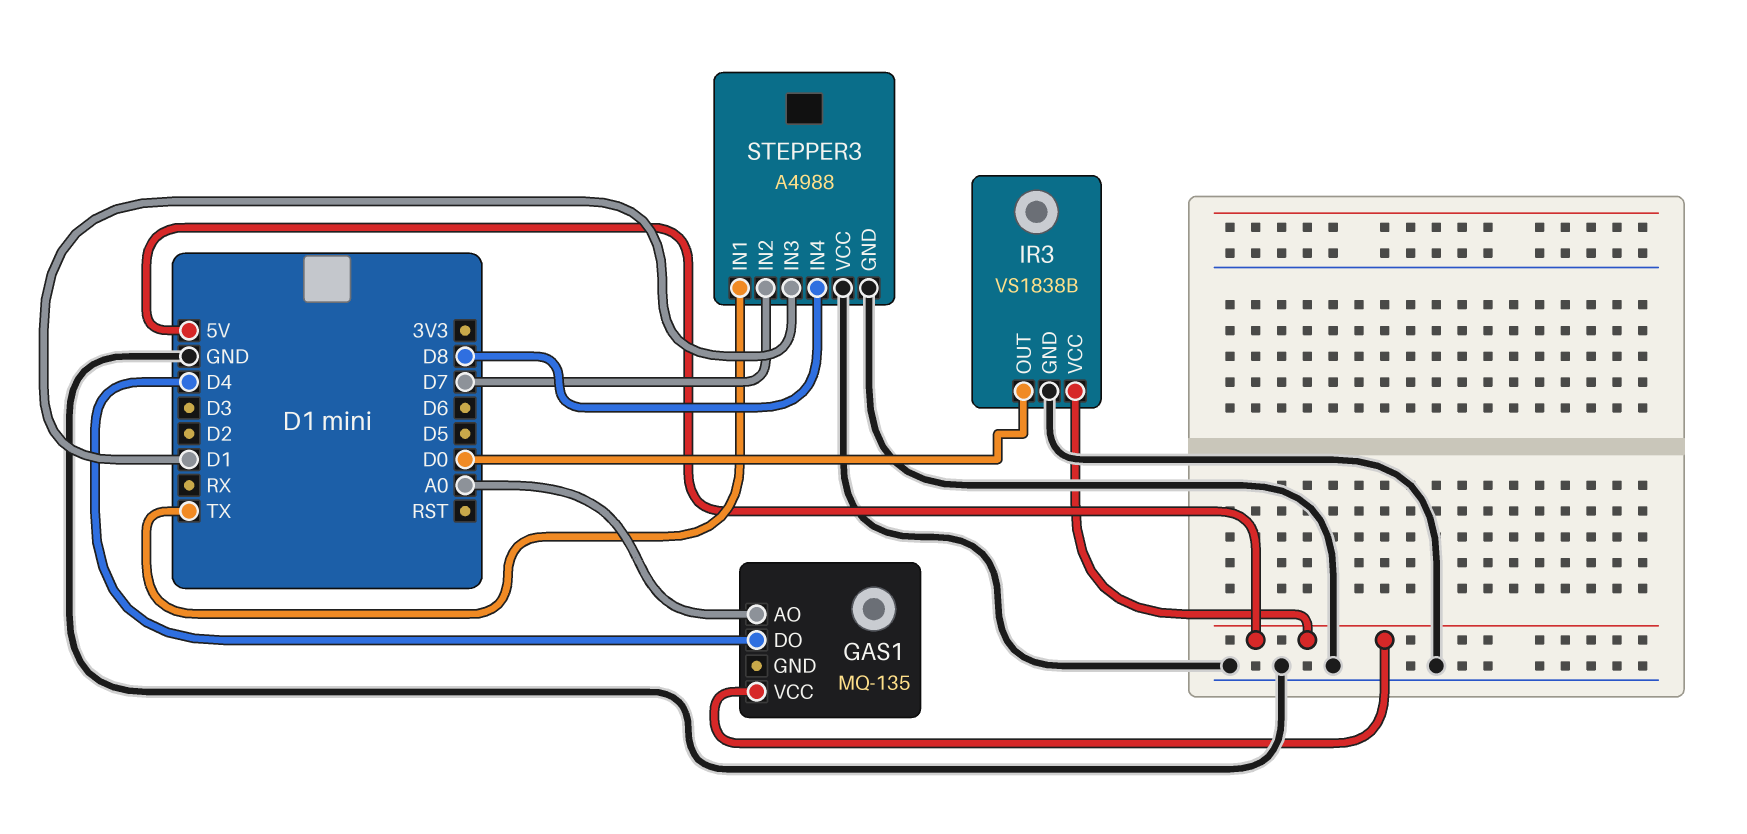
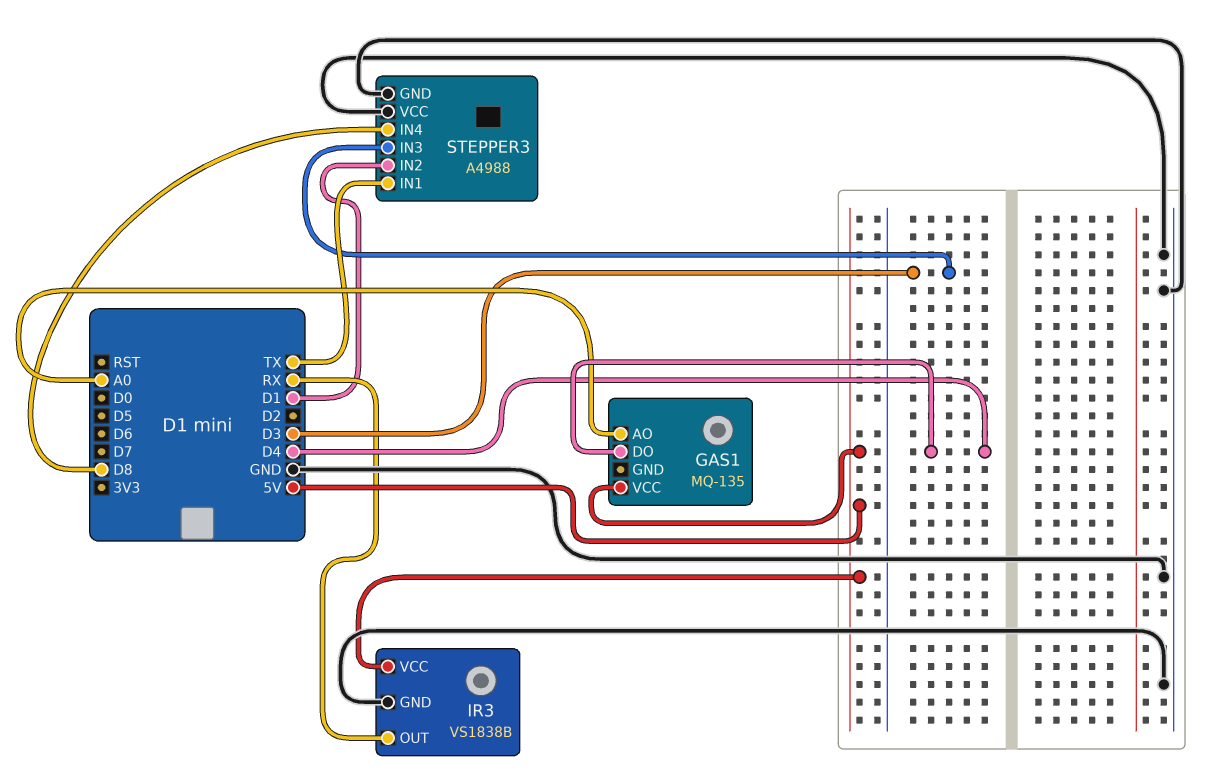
IR3 pin OUT: D0 -> RX
STEPPER3 pin IN2: D7 -> D1
STEPPER3 pin IN3: D1 -> D3

